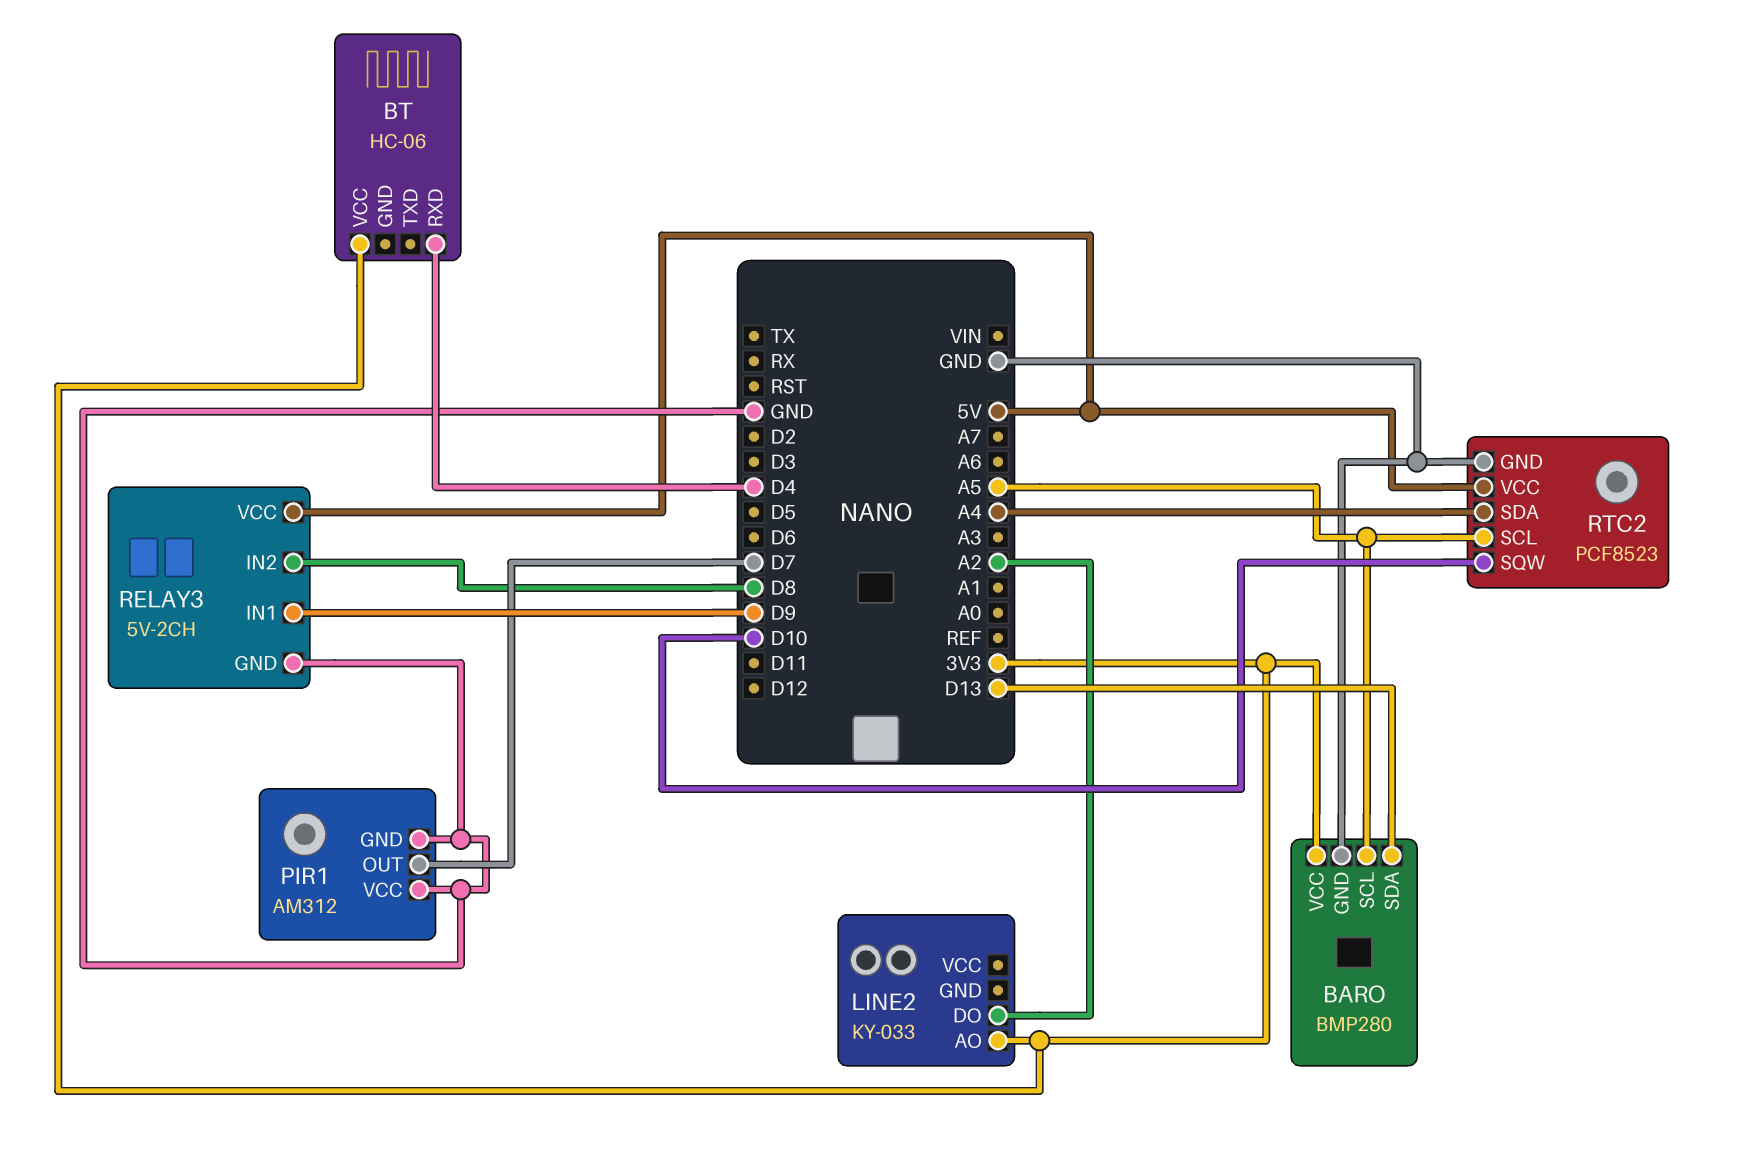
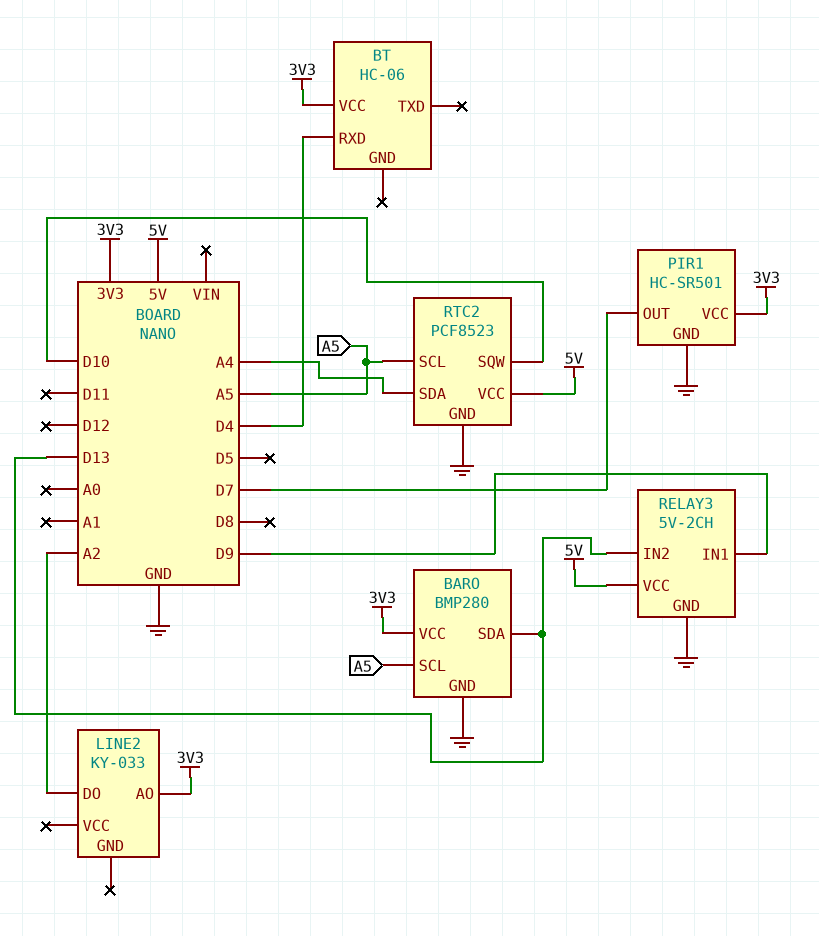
PIR1: AM312 -> HC-SR501
PIR1 pin VCC: GND -> 3V3
RELAY3 pin IN2: D8 -> D13

